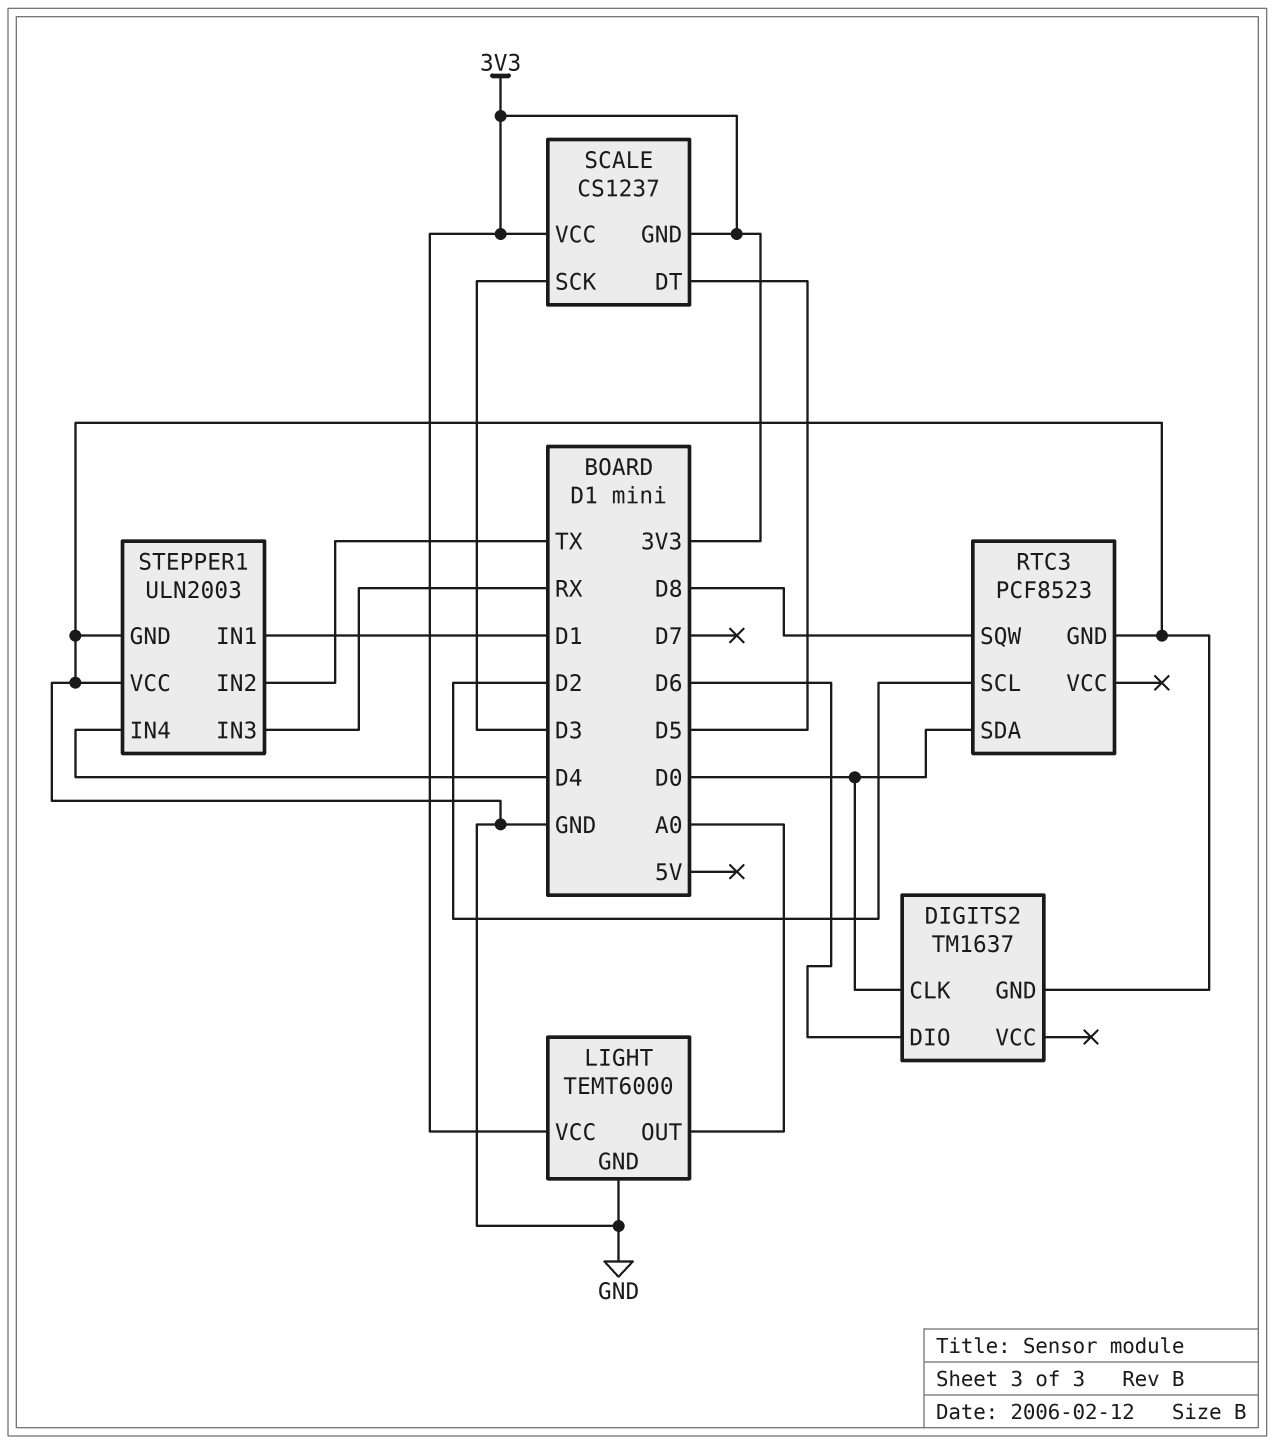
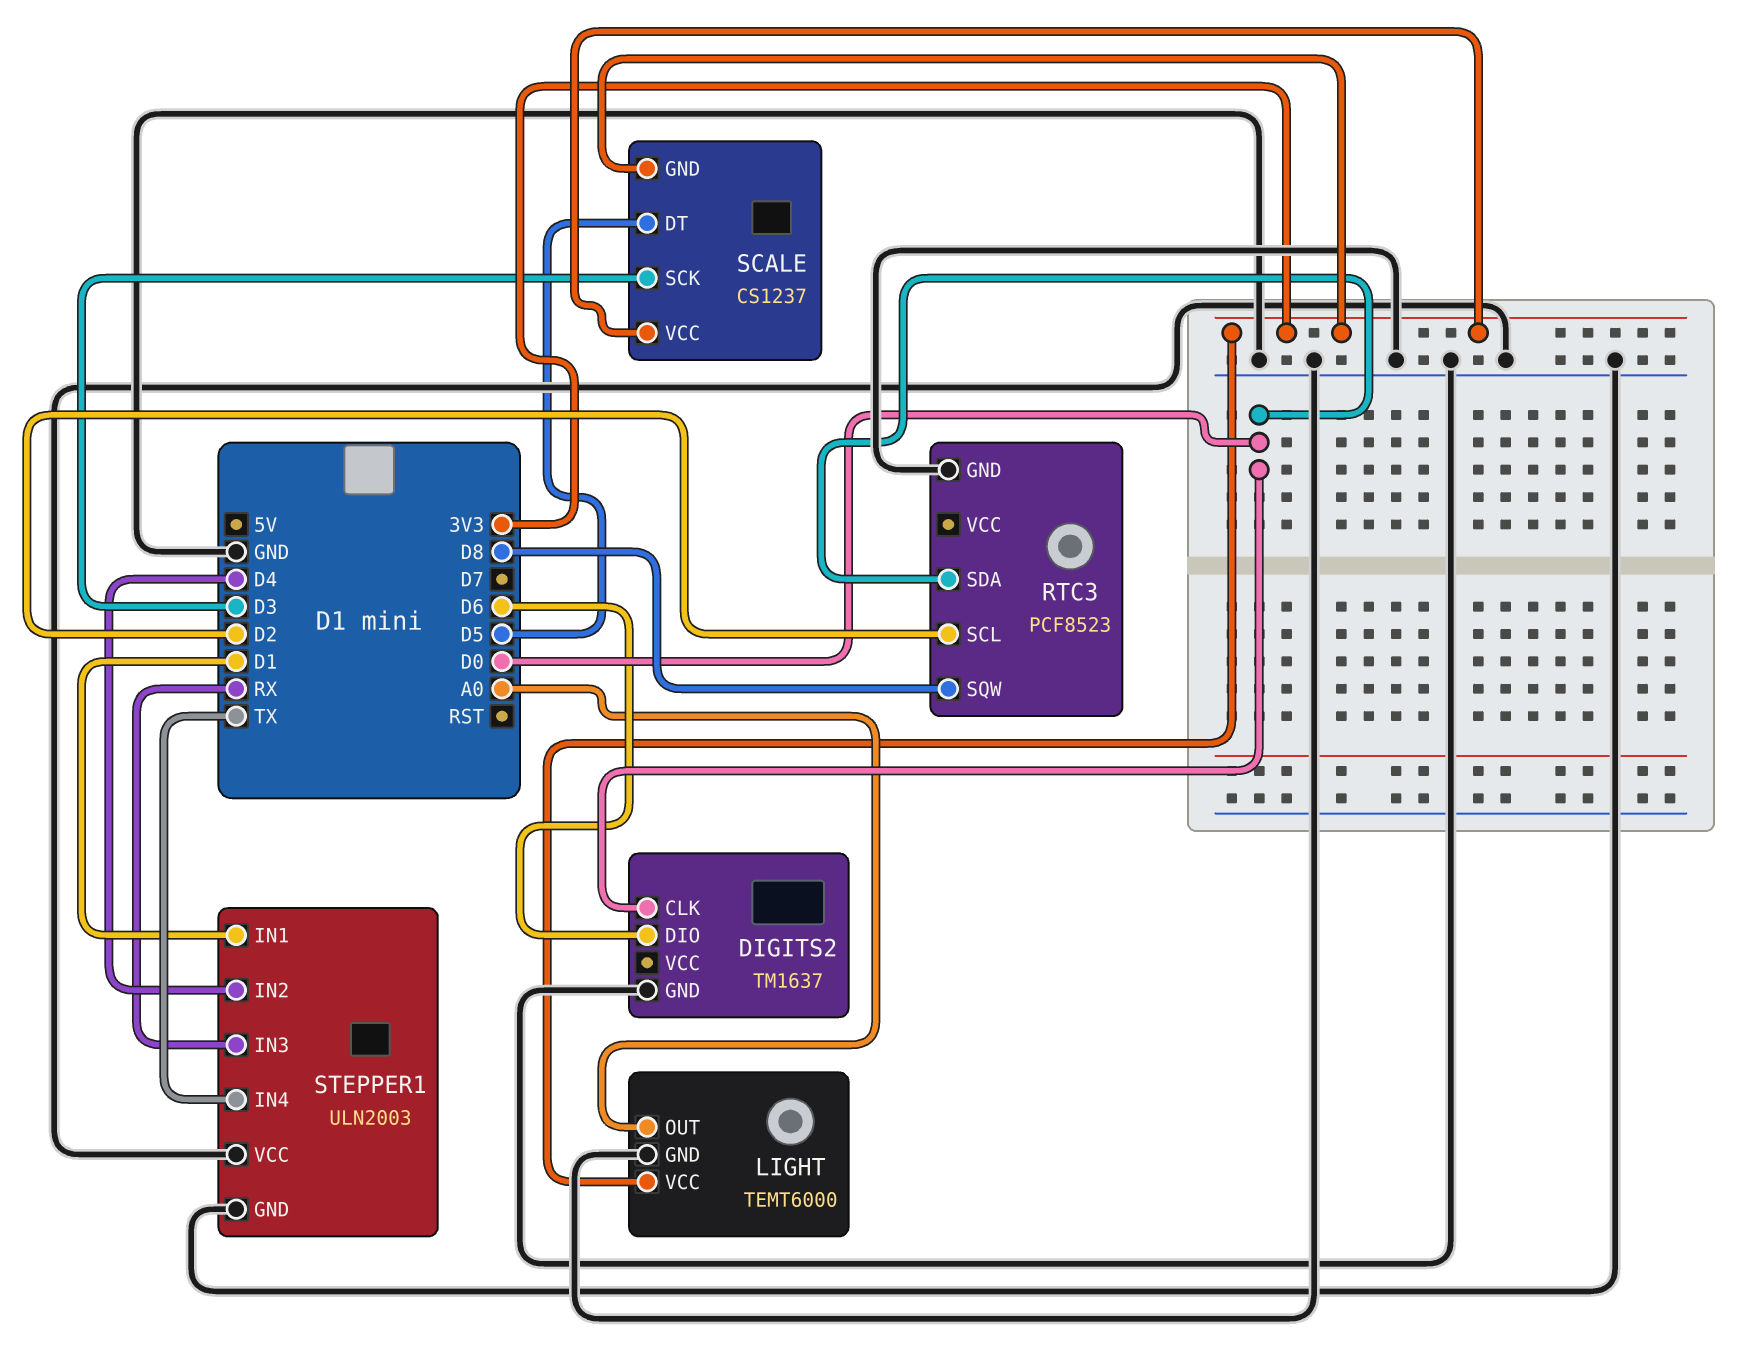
STEPPER1 pin IN2: TX -> D4
STEPPER1 pin IN4: D4 -> TX

